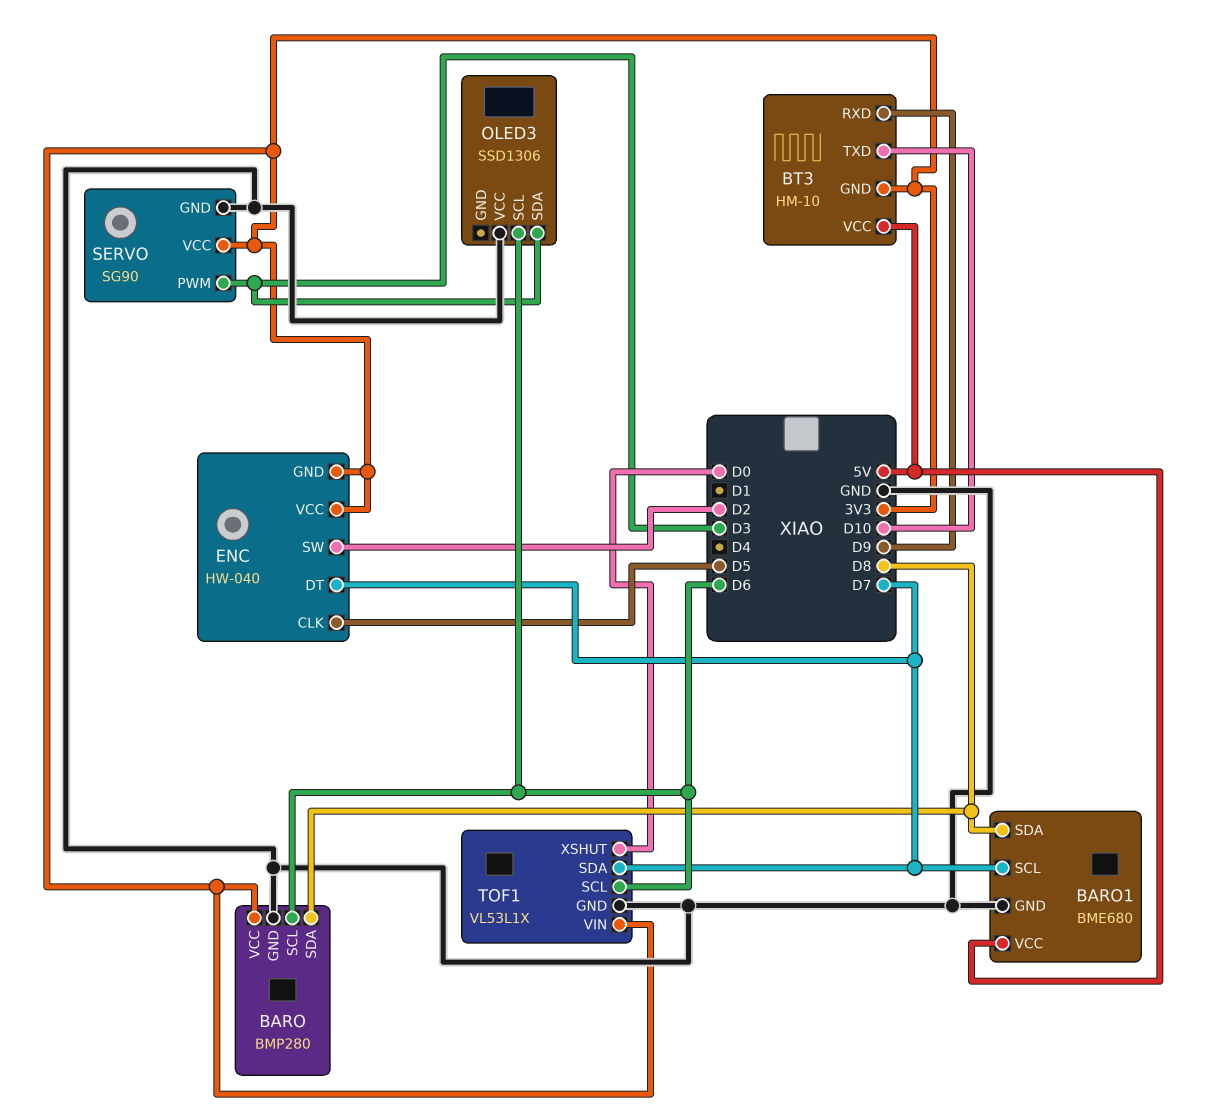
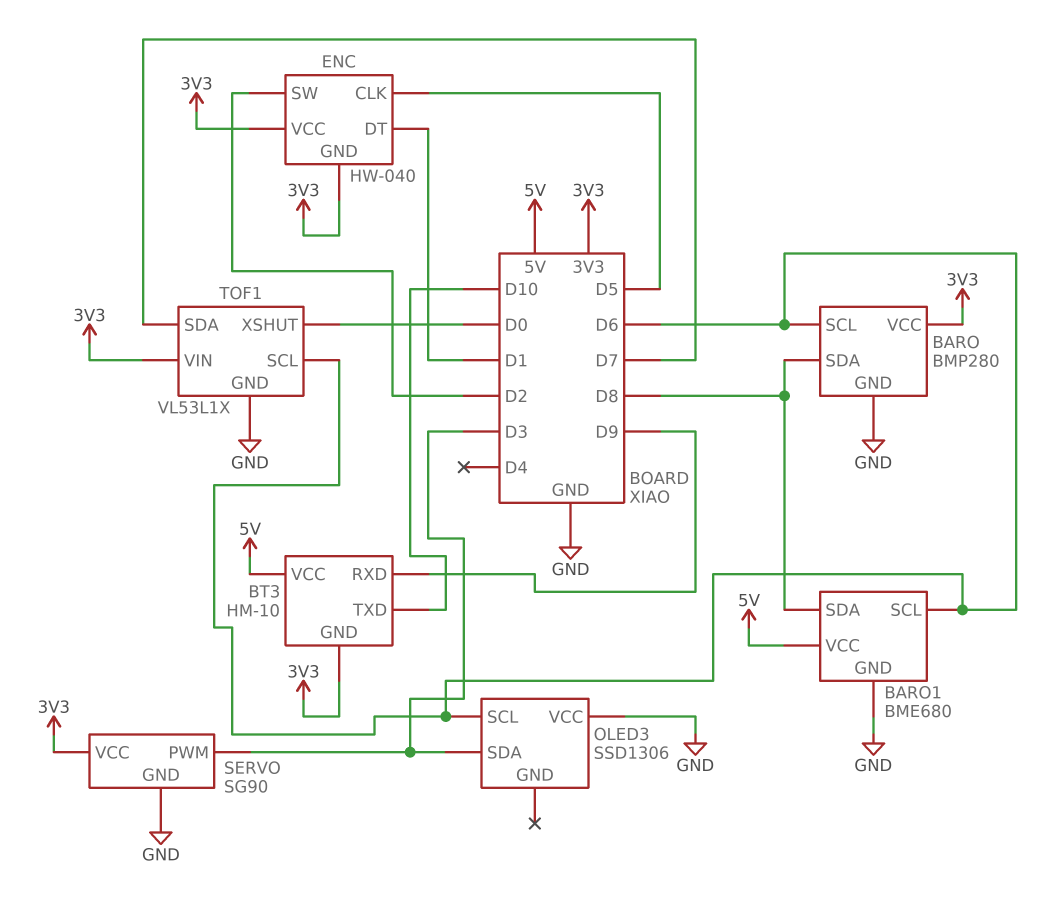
BARO1 pin SCL: D7 -> D6
ENC pin DT: D7 -> D1

